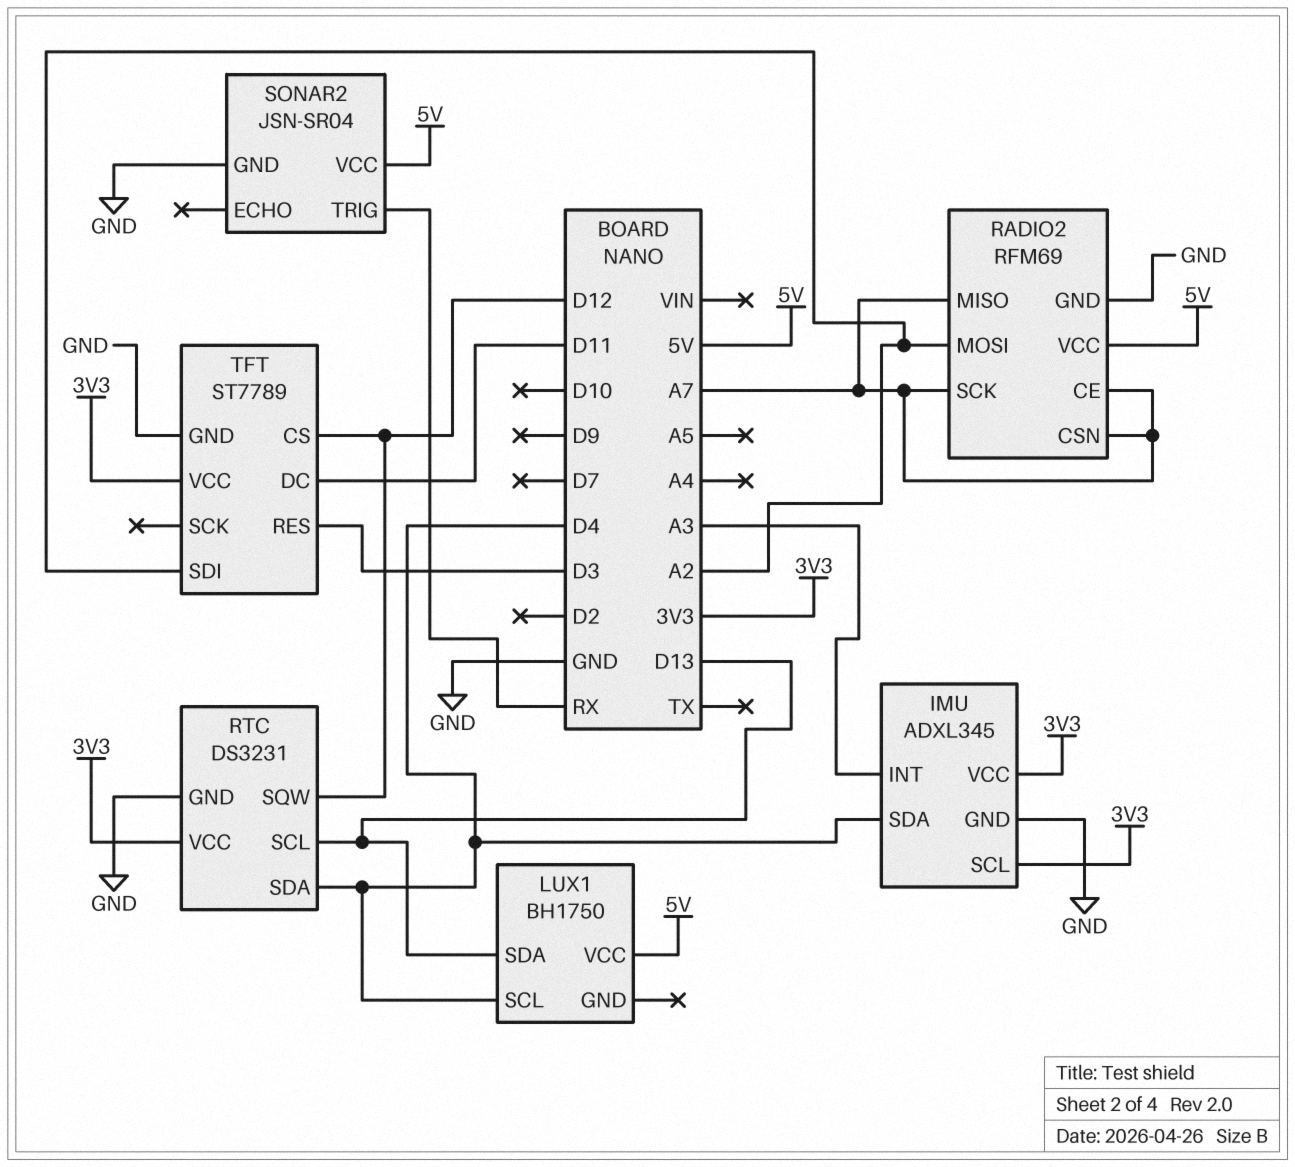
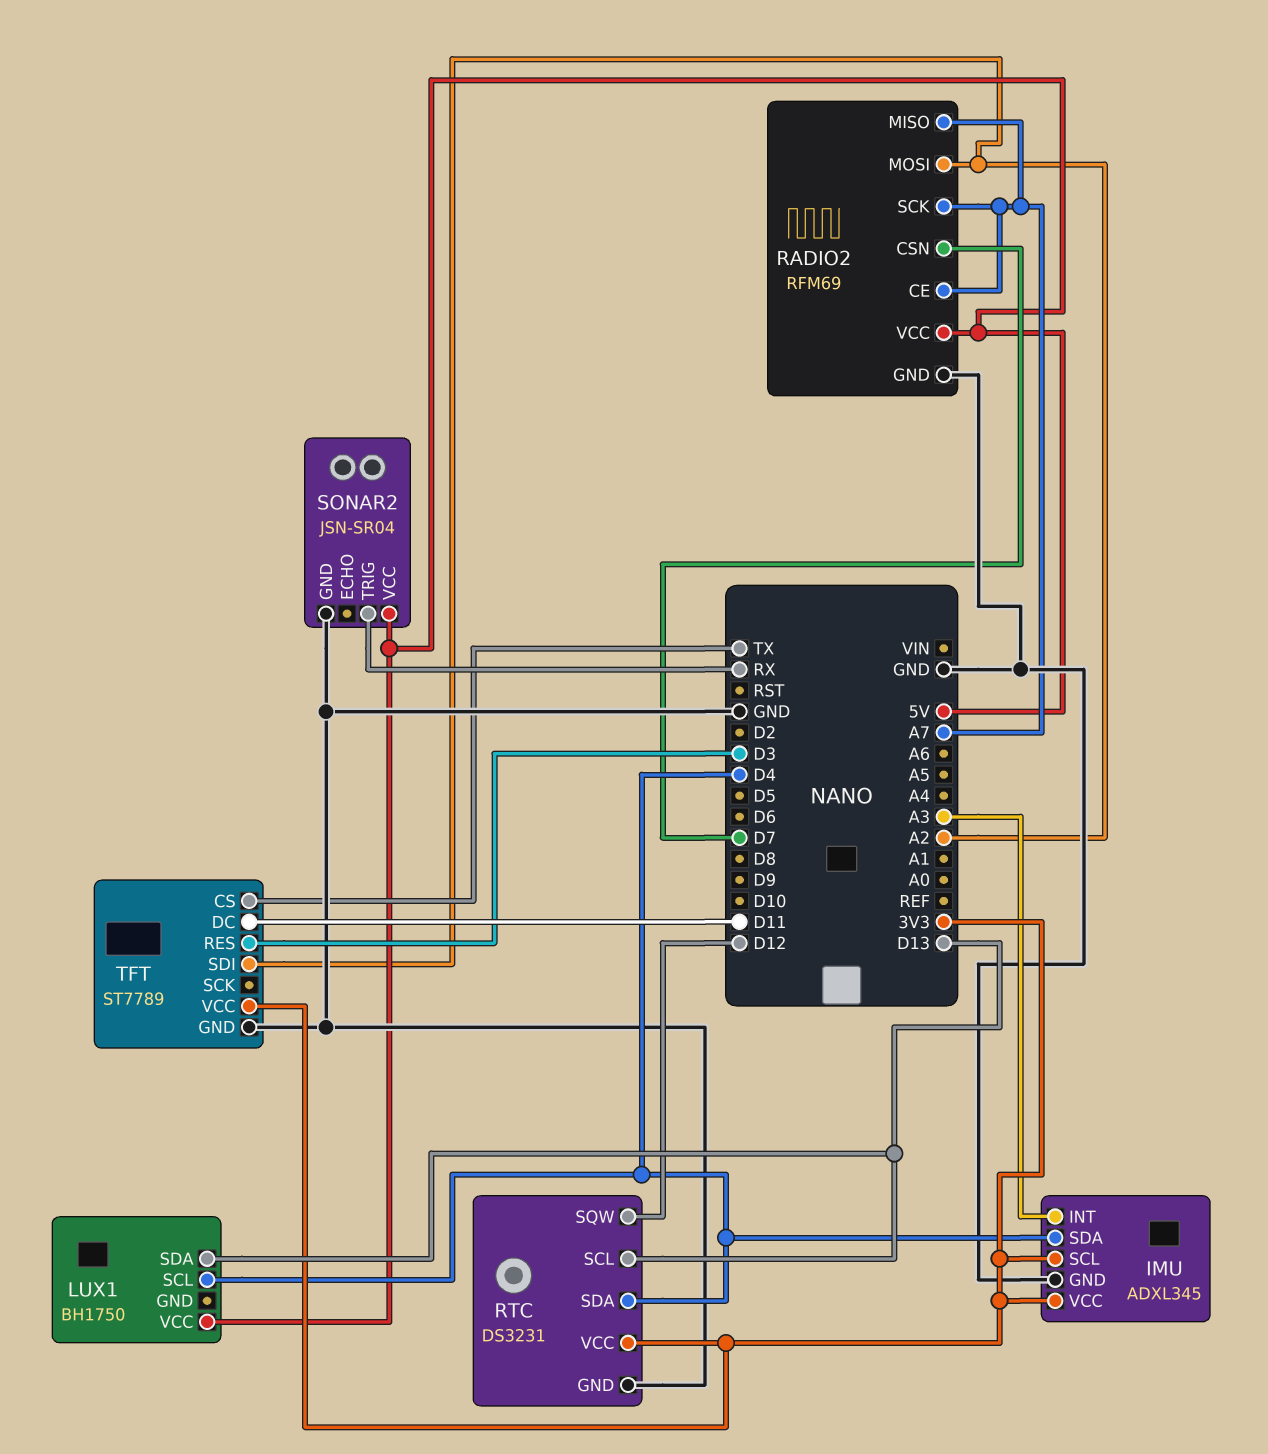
RADIO2 pin CSN: A7 -> D7
TFT pin CS: D12 -> TX

